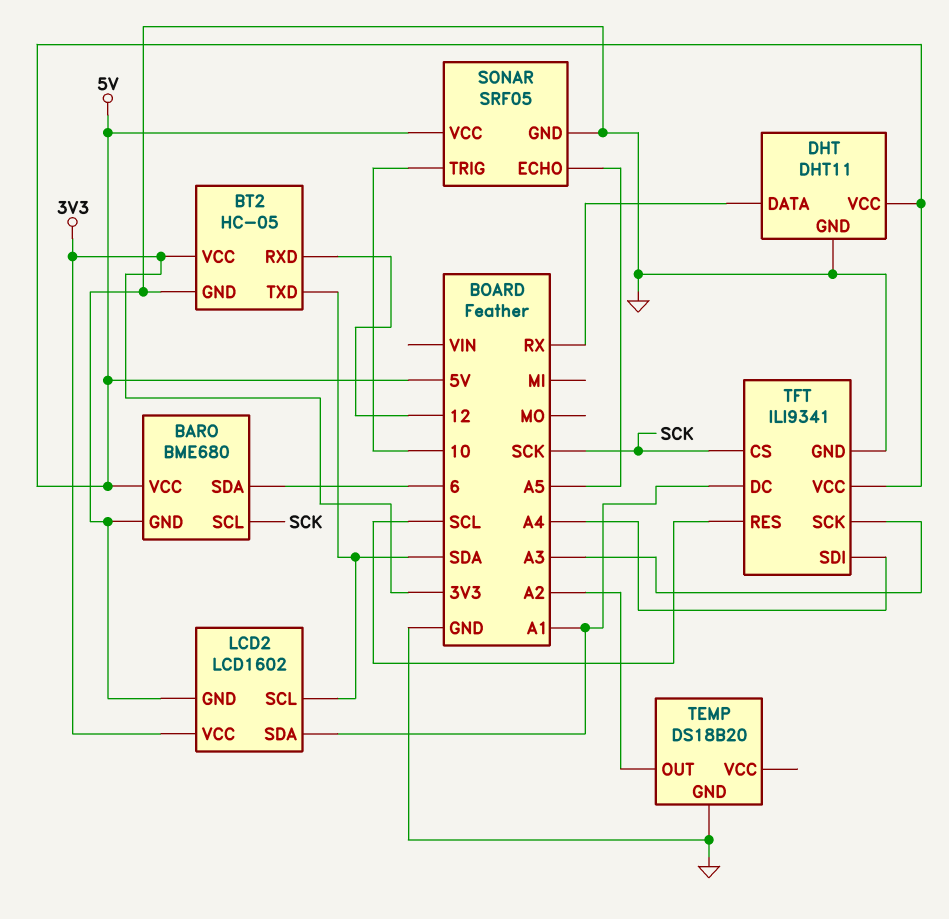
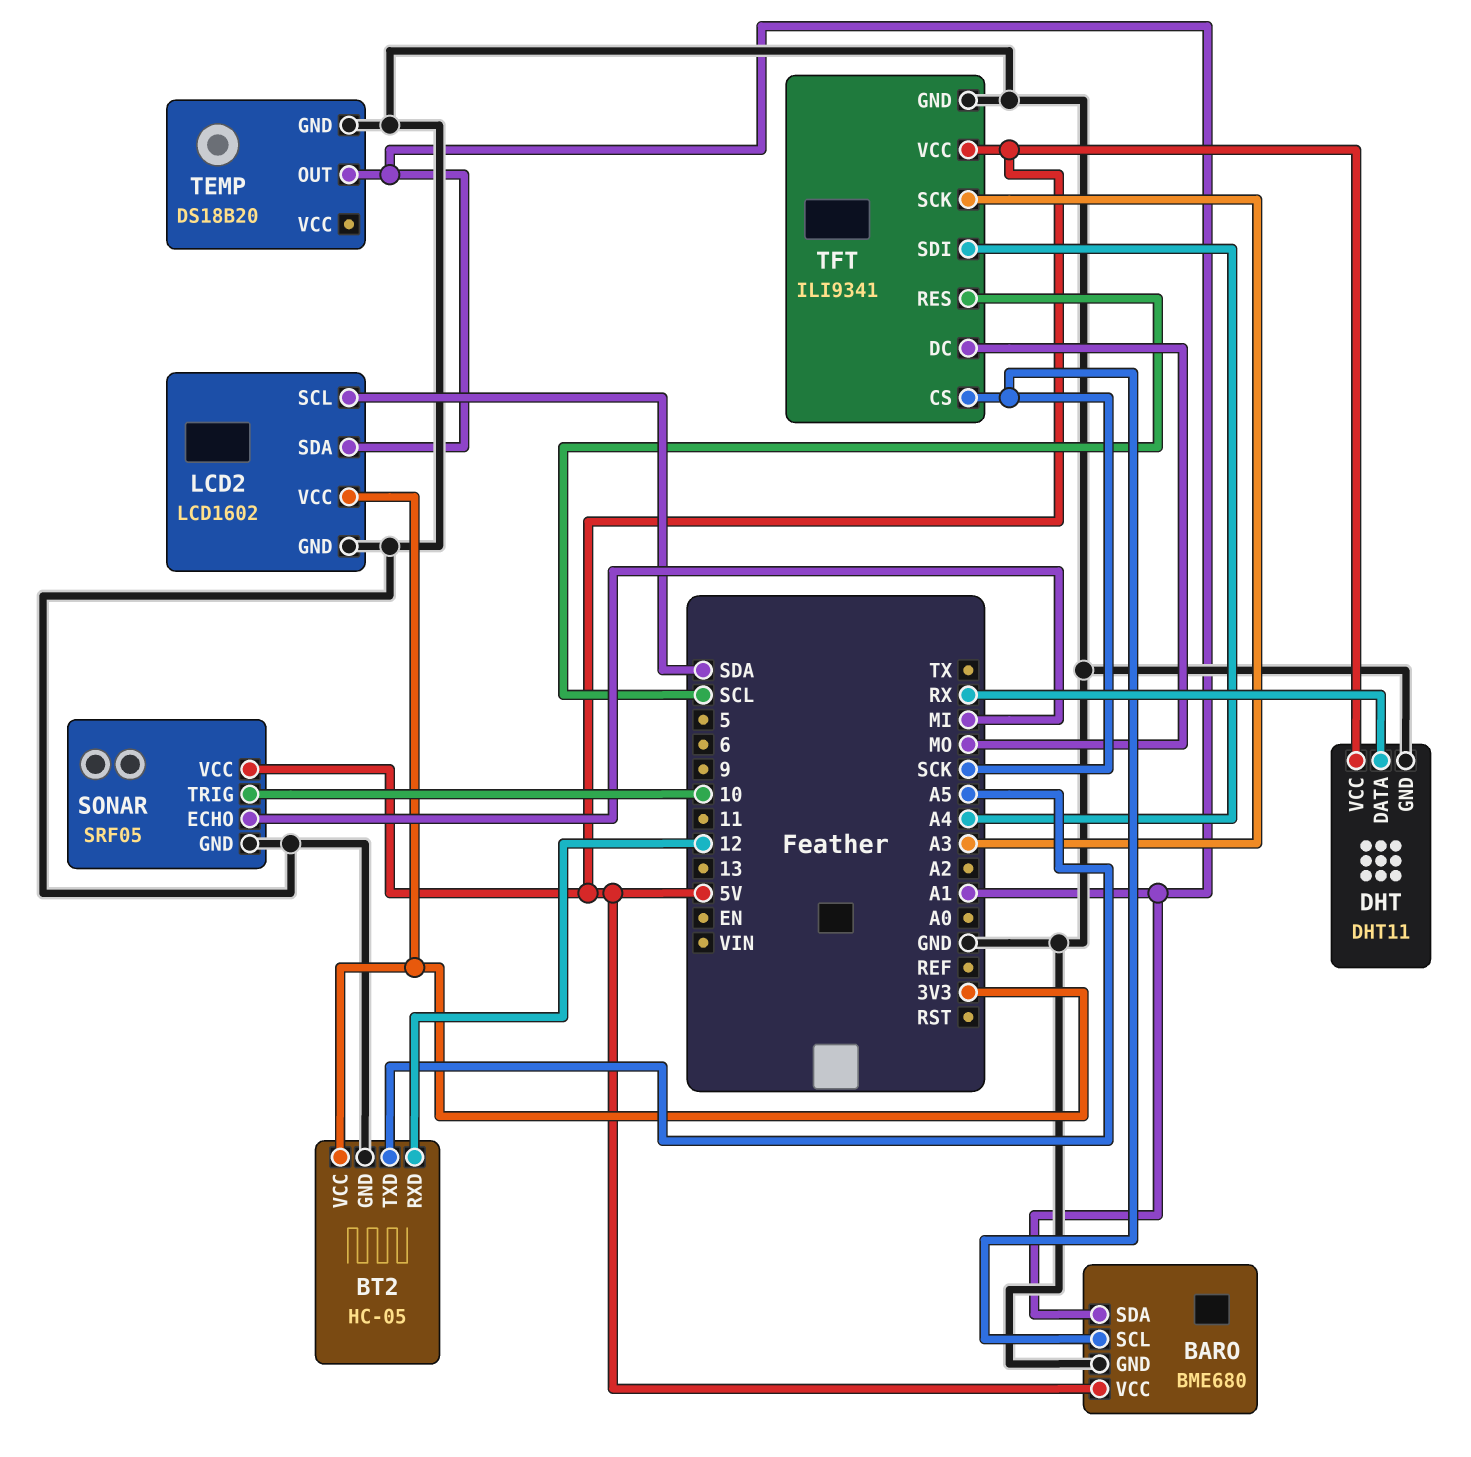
BARO pin SDA: 6 -> A1
BT2 pin TXD: SDA -> A5
SONAR pin ECHO: A5 -> MI
TEMP pin OUT: A2 -> A1
TFT pin DC: A1 -> MO

